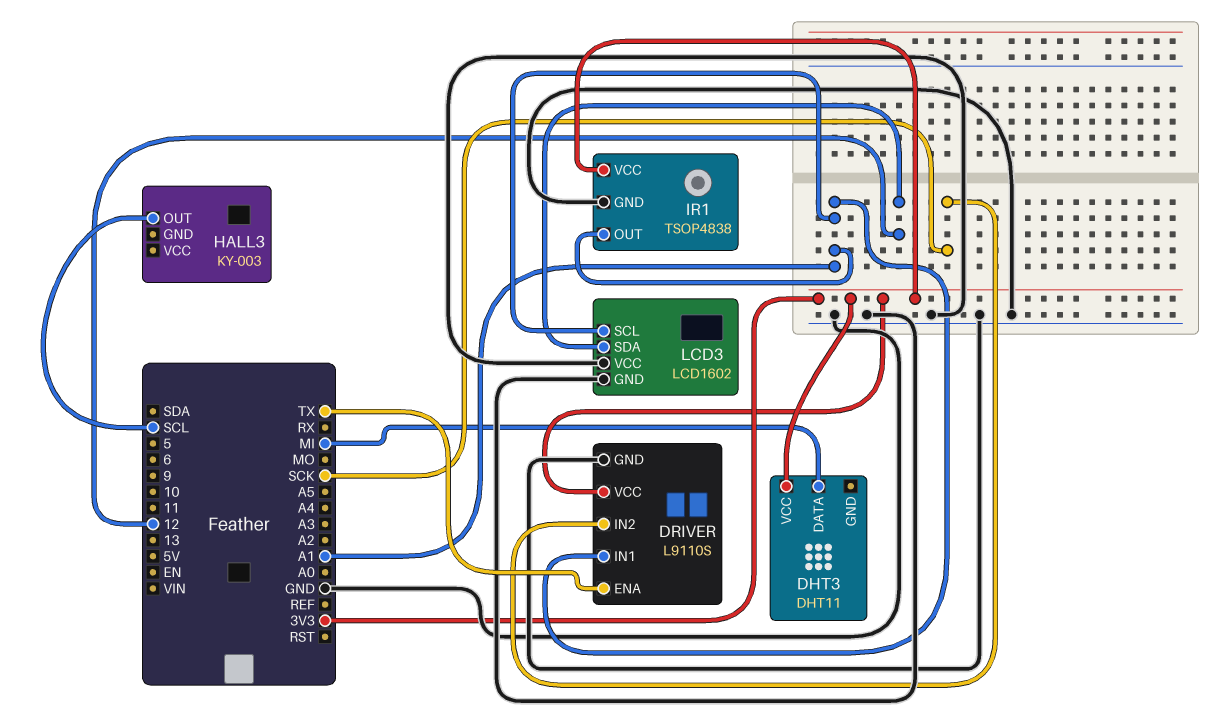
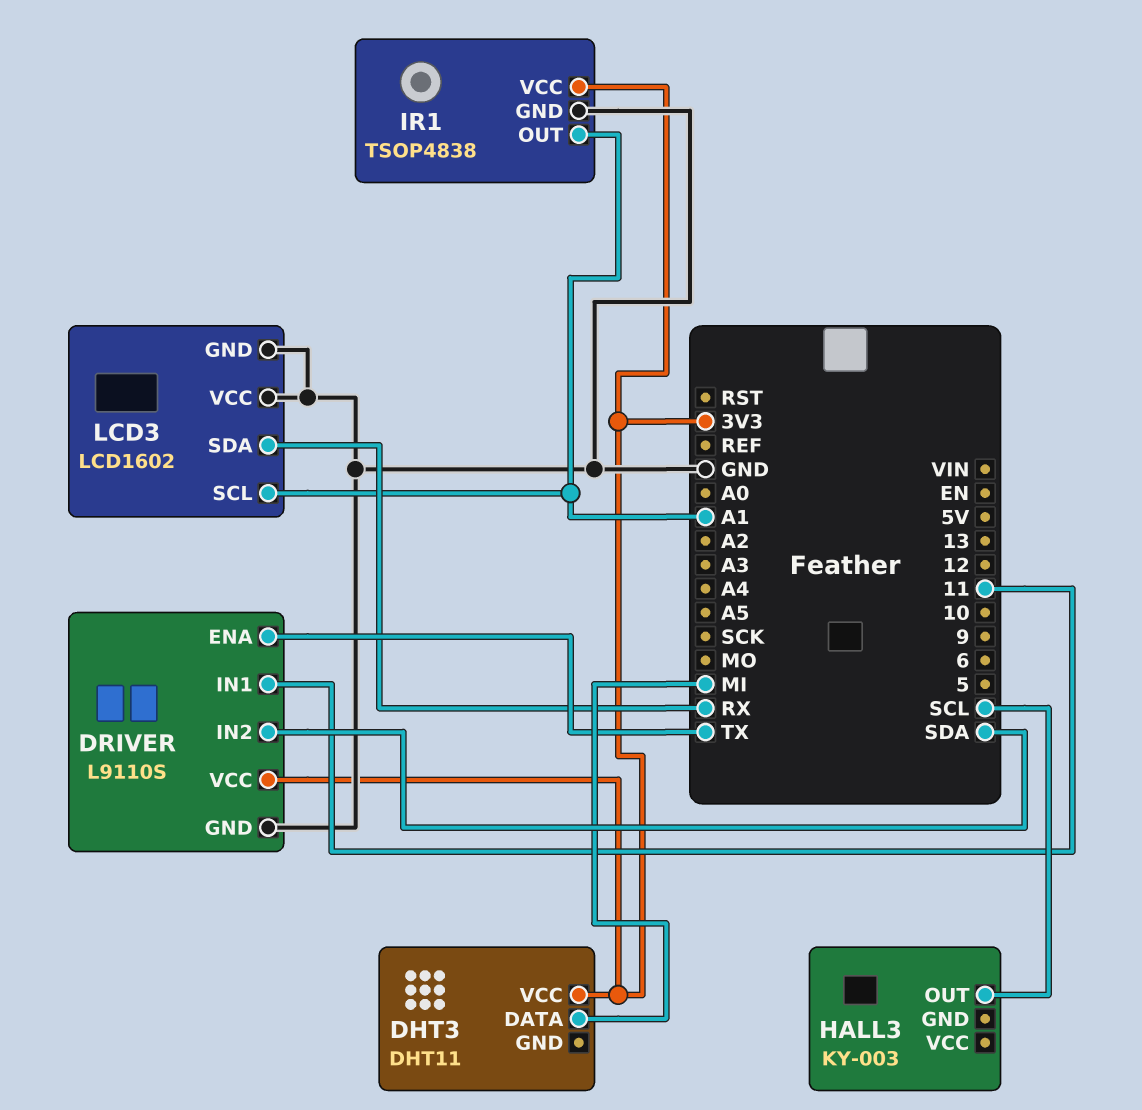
DRIVER pin IN1: A1 -> 11
DRIVER pin IN2: SCK -> SDA
LCD3 pin SDA: 12 -> RX

